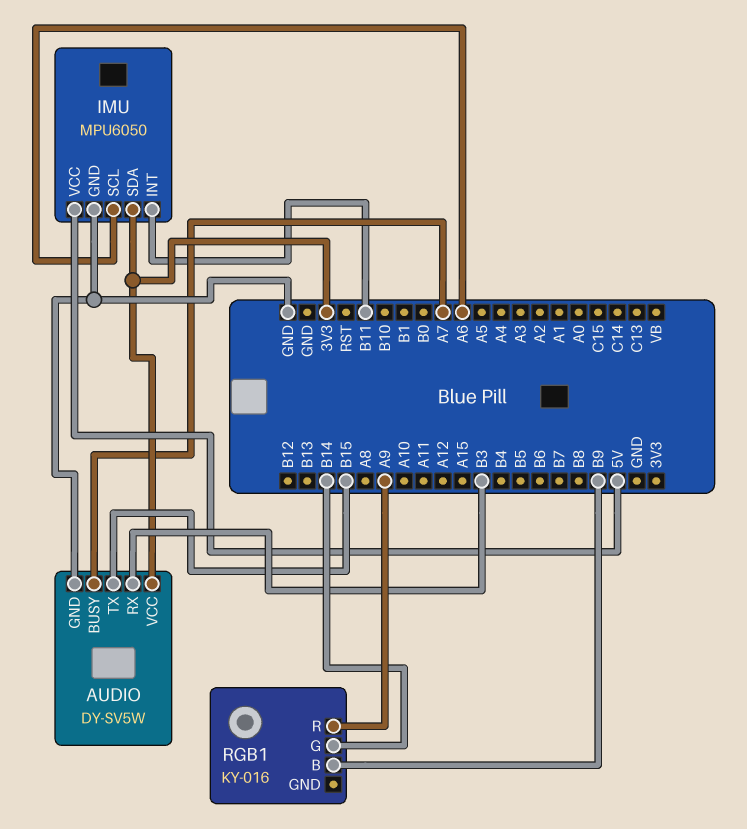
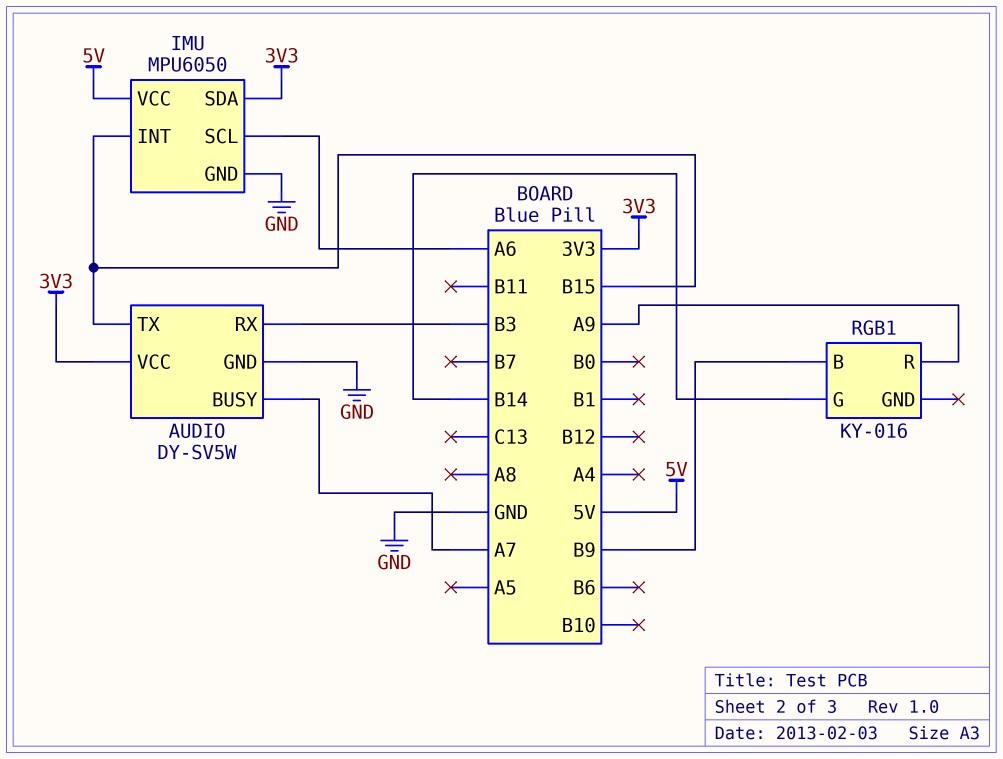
IMU pin INT: B11 -> B15

